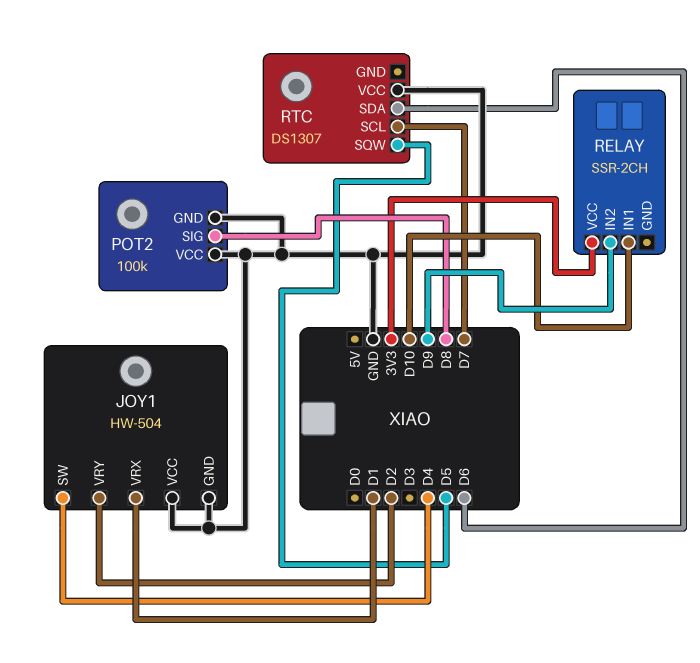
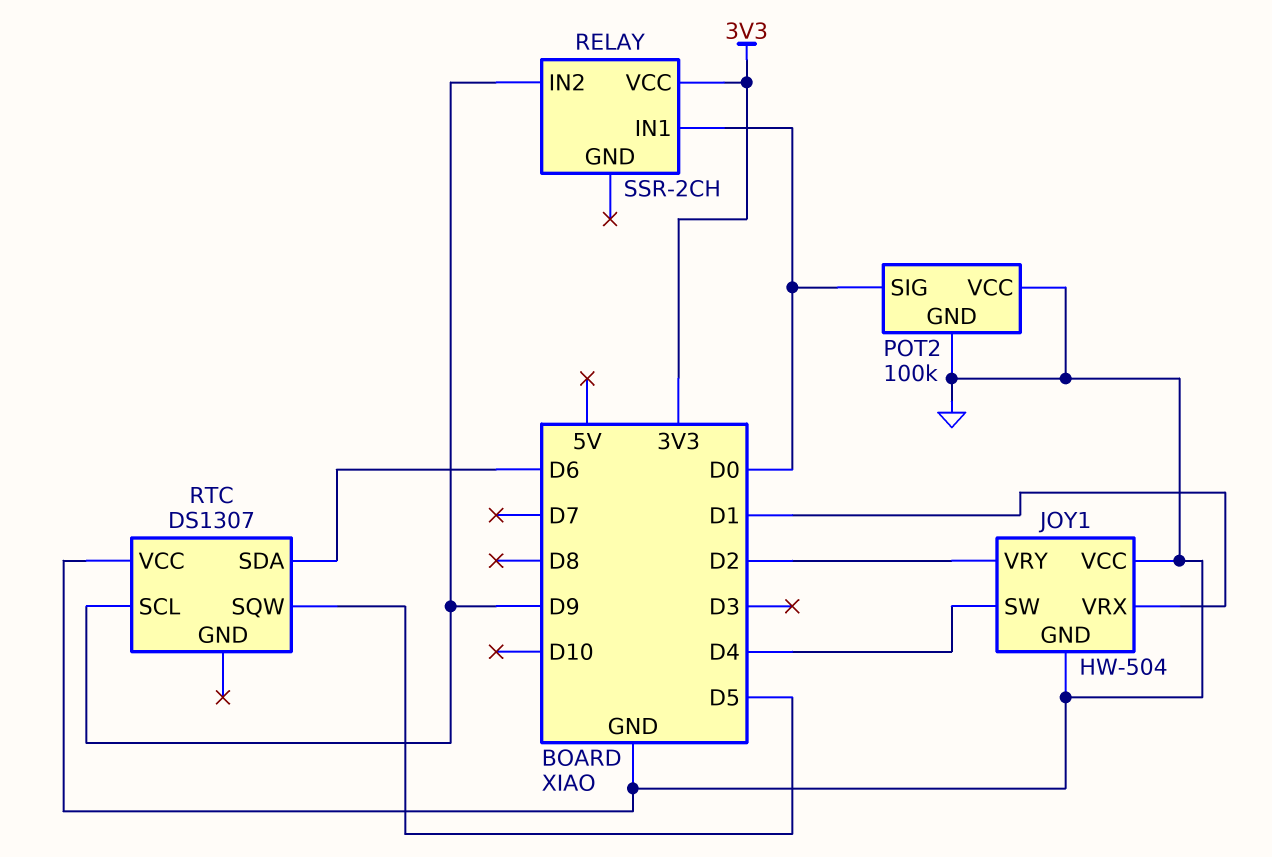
POT2 pin SIG: D8 -> D0
RELAY pin IN1: D10 -> D0
RTC pin SCL: D7 -> D9

